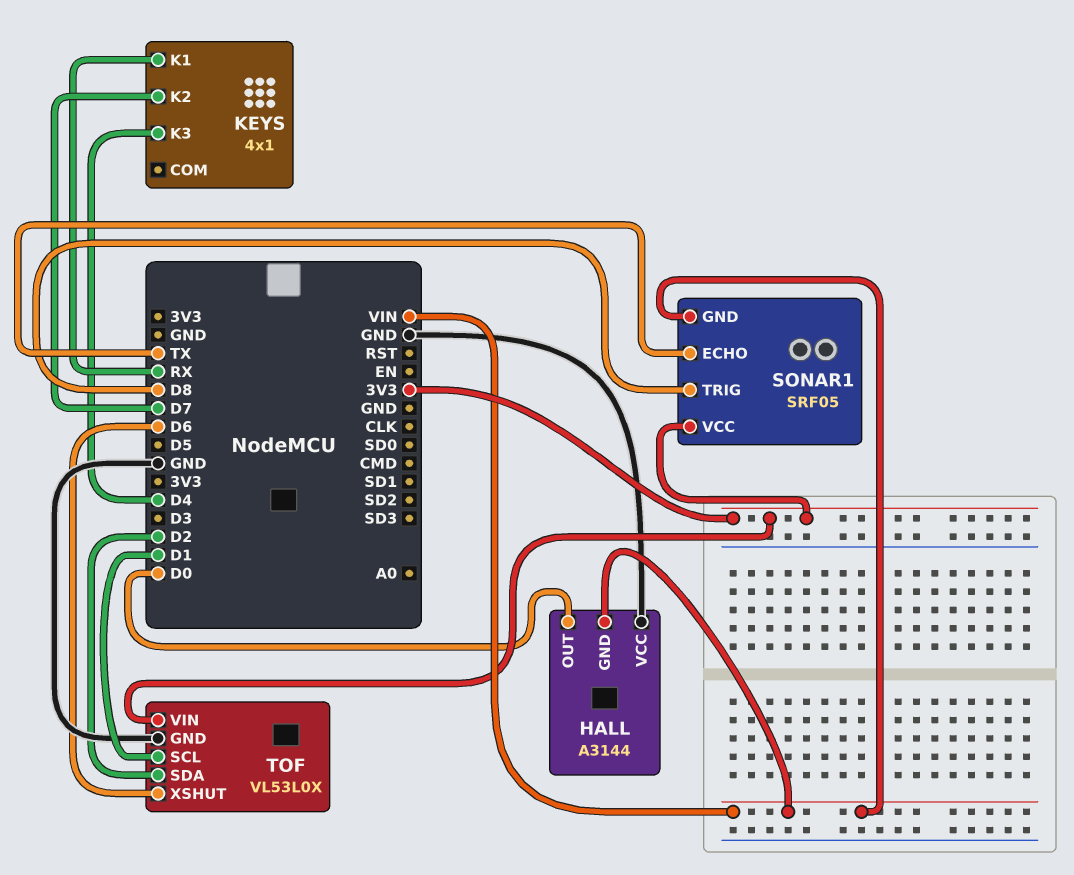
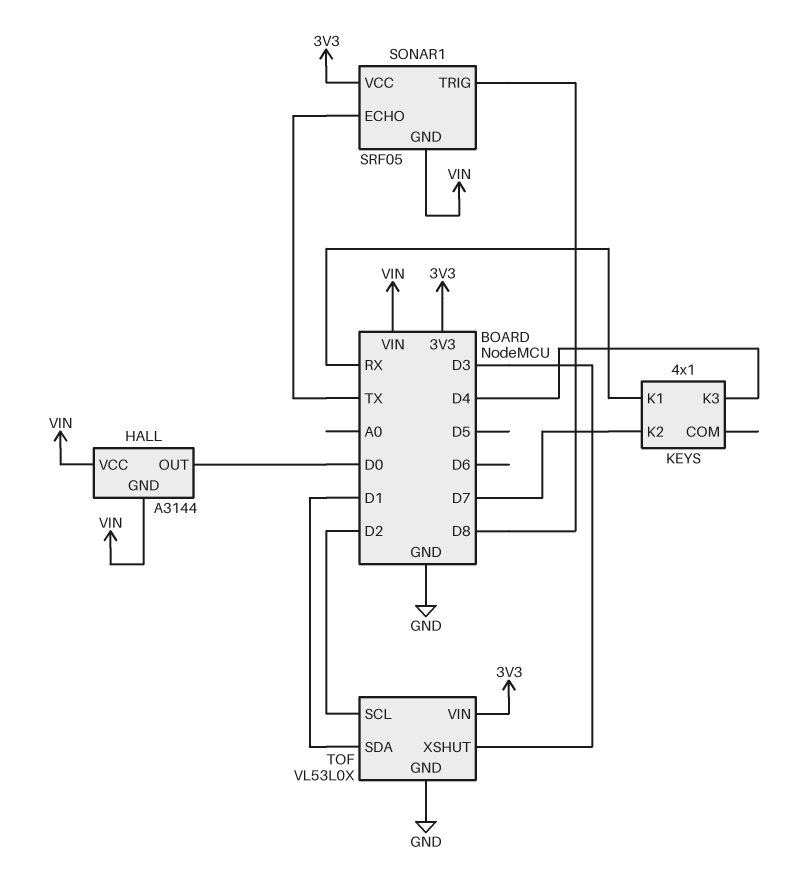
HALL pin VCC: GND -> VIN
TOF pin SCL: D1 -> D2
TOF pin SDA: D2 -> D1
TOF pin XSHUT: D6 -> D3

